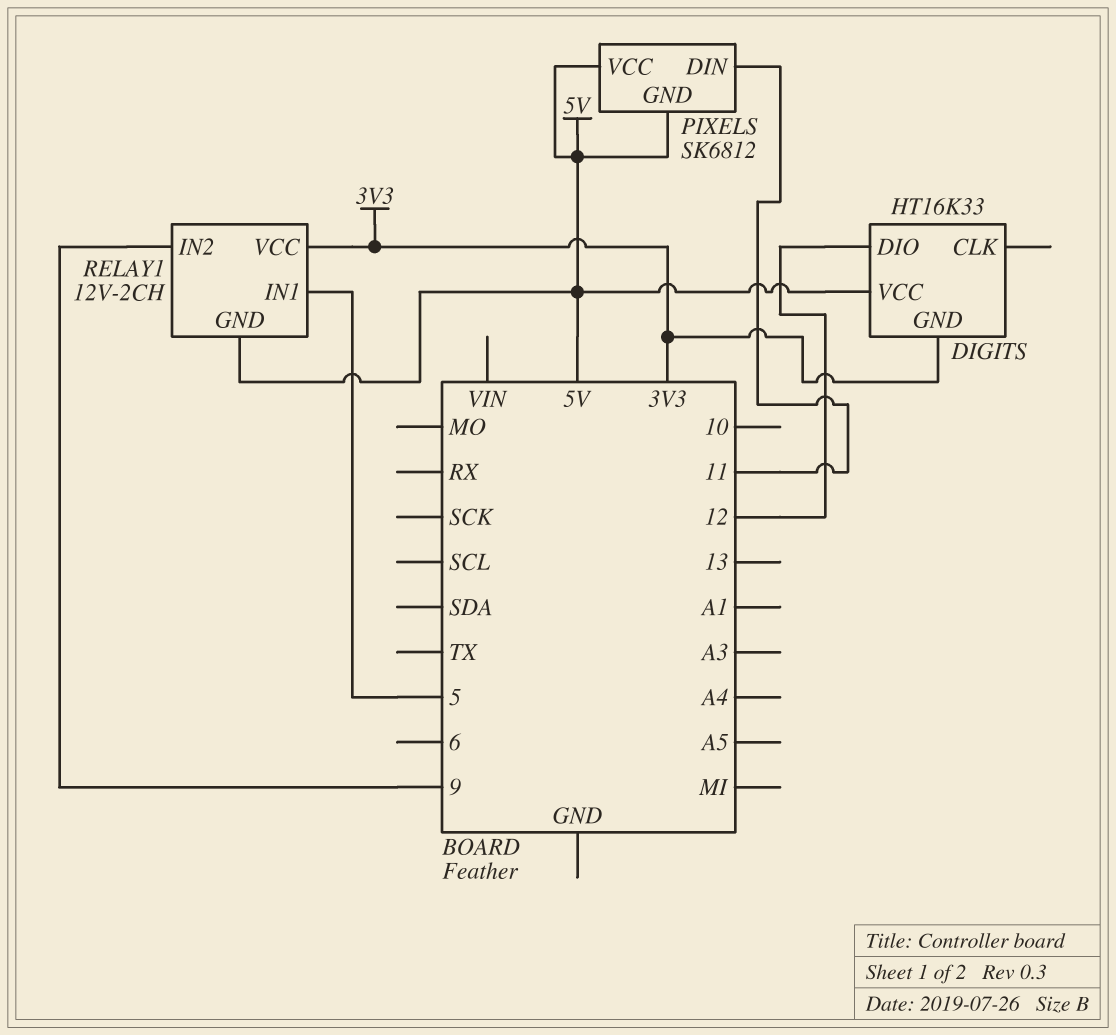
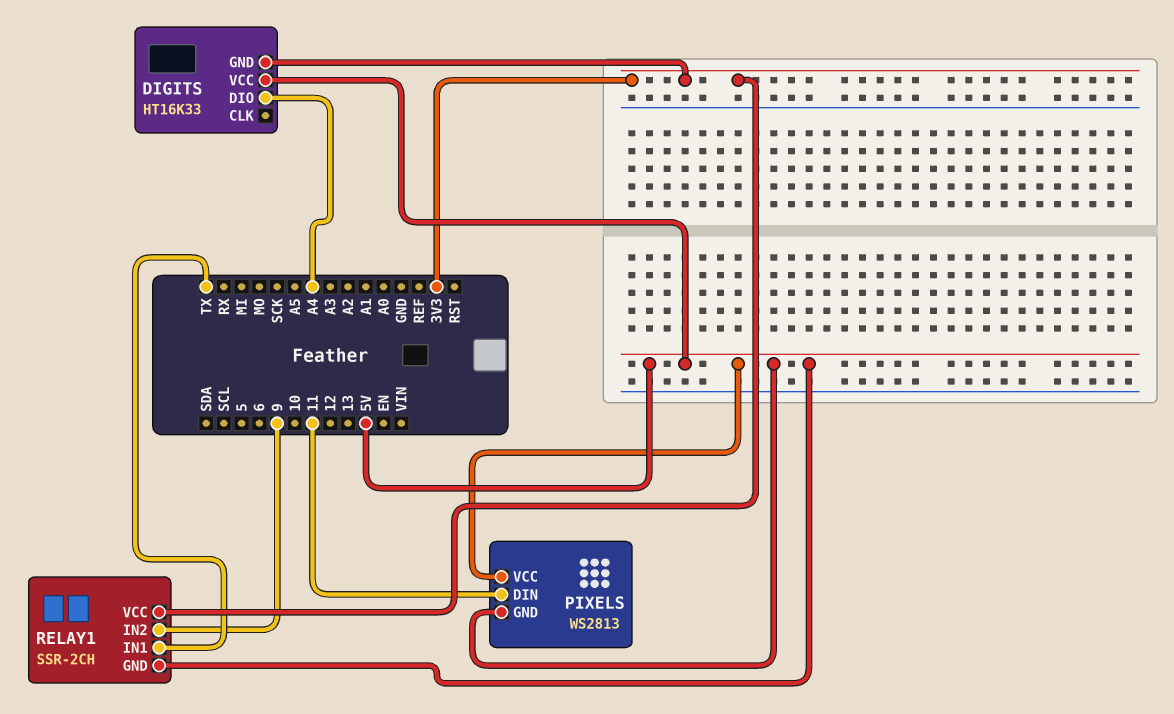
DIGITS pin DIO: 12 -> A4
PIXELS: SK6812 -> WS2813
RELAY1: 12V-2CH -> SSR-2CH
RELAY1 pin IN1: 5 -> TX

